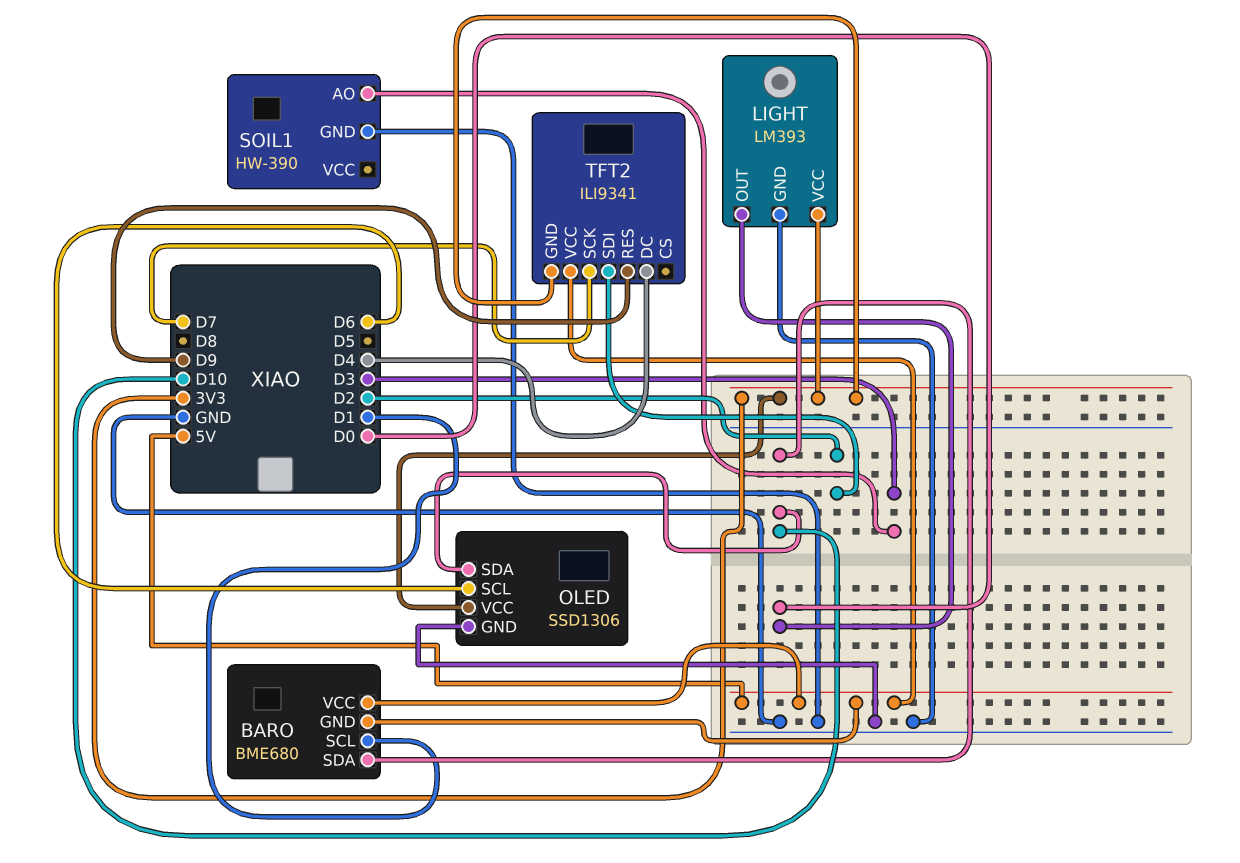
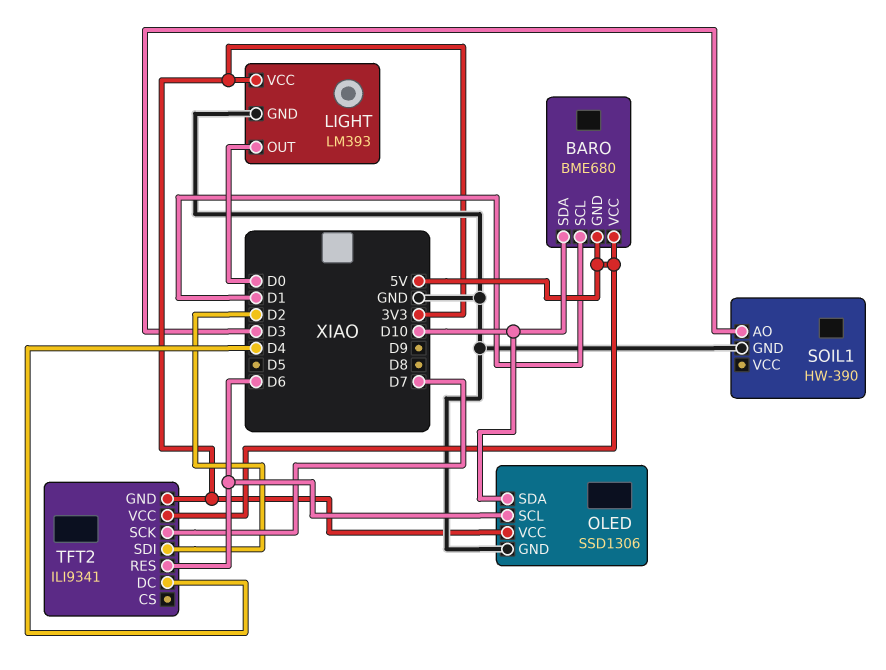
TFT2 pin RES: D9 -> D6

